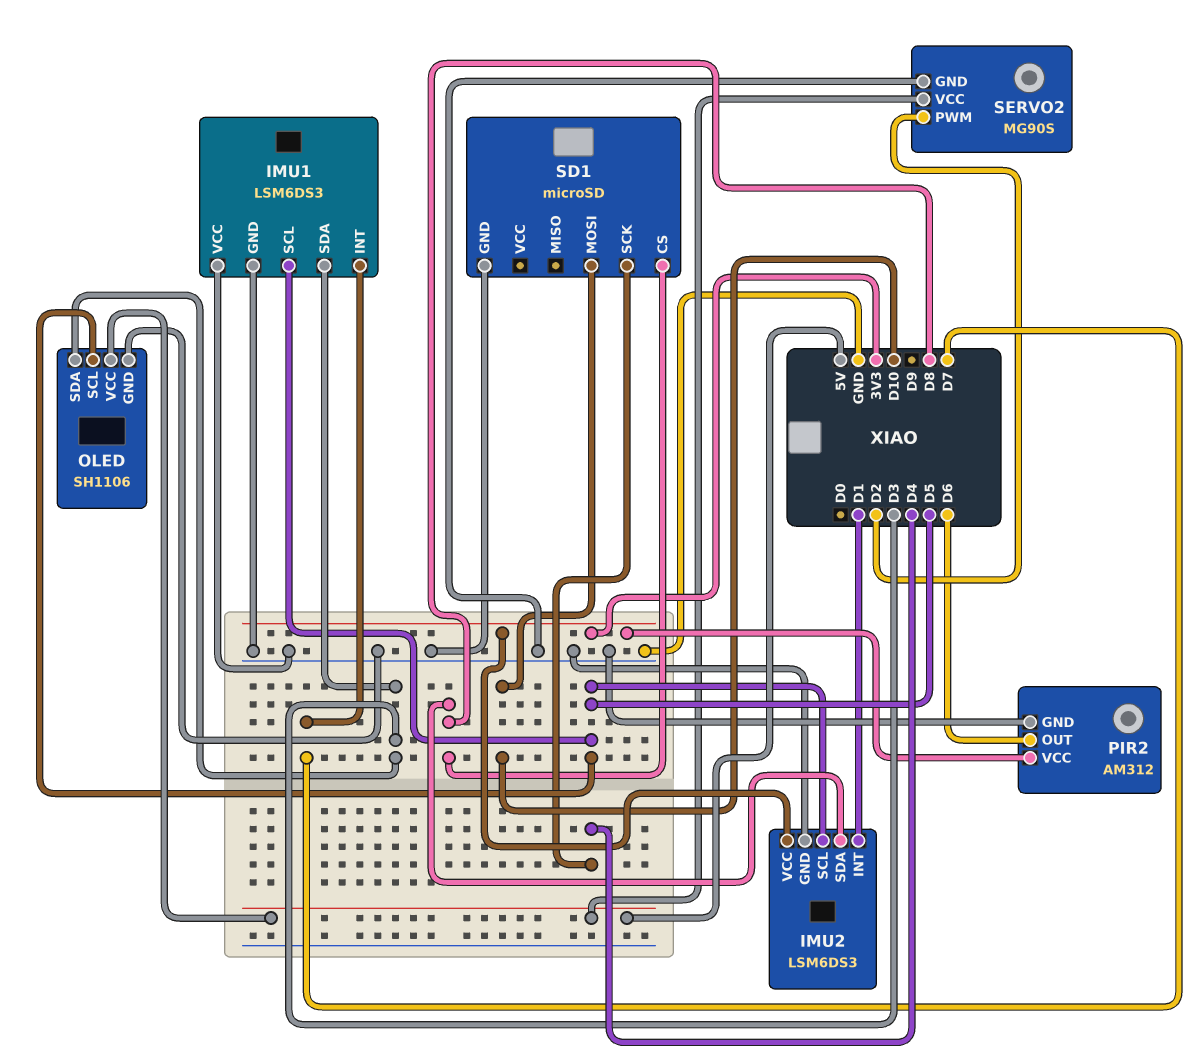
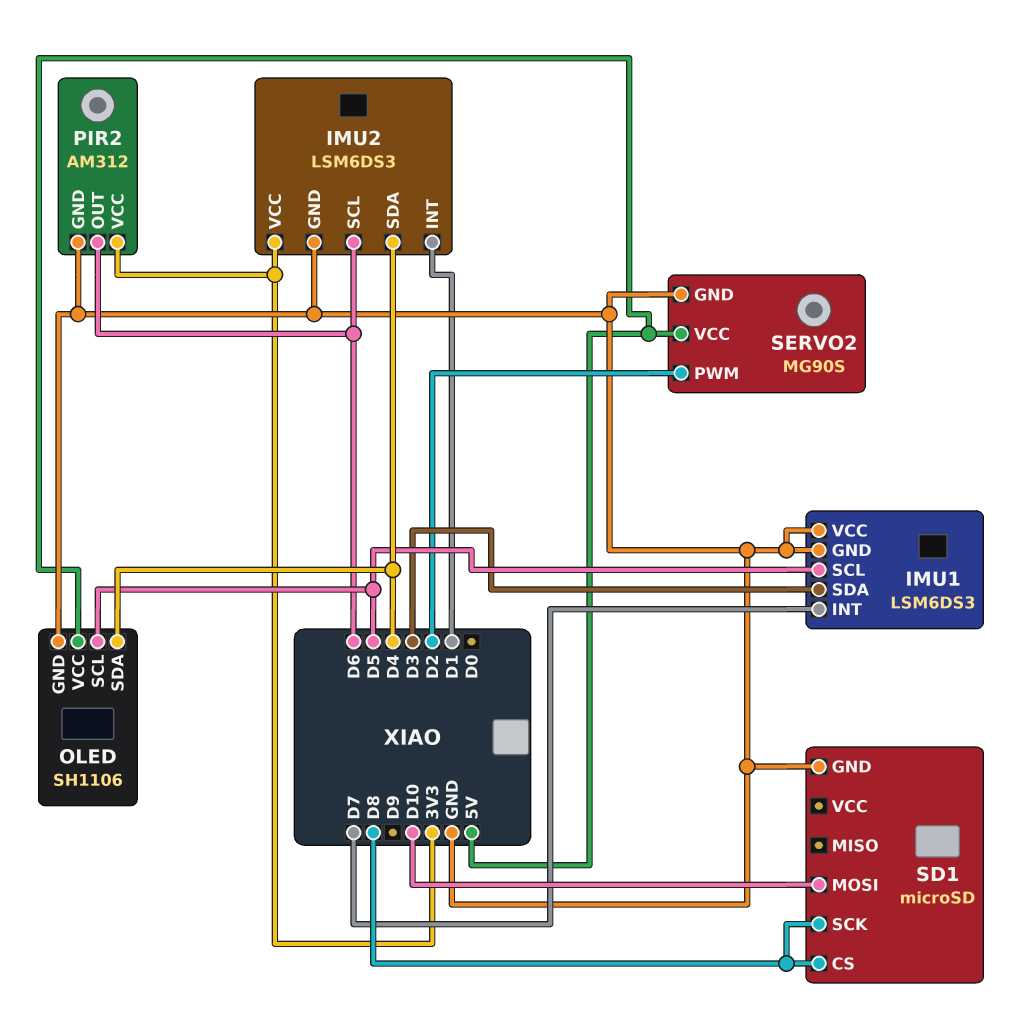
IMU2 pin SCL: D5 -> D6
IMU2 pin SDA: D8 -> D4
OLED pin SDA: D3 -> D4
SD1 pin SCK: D4 -> D8

